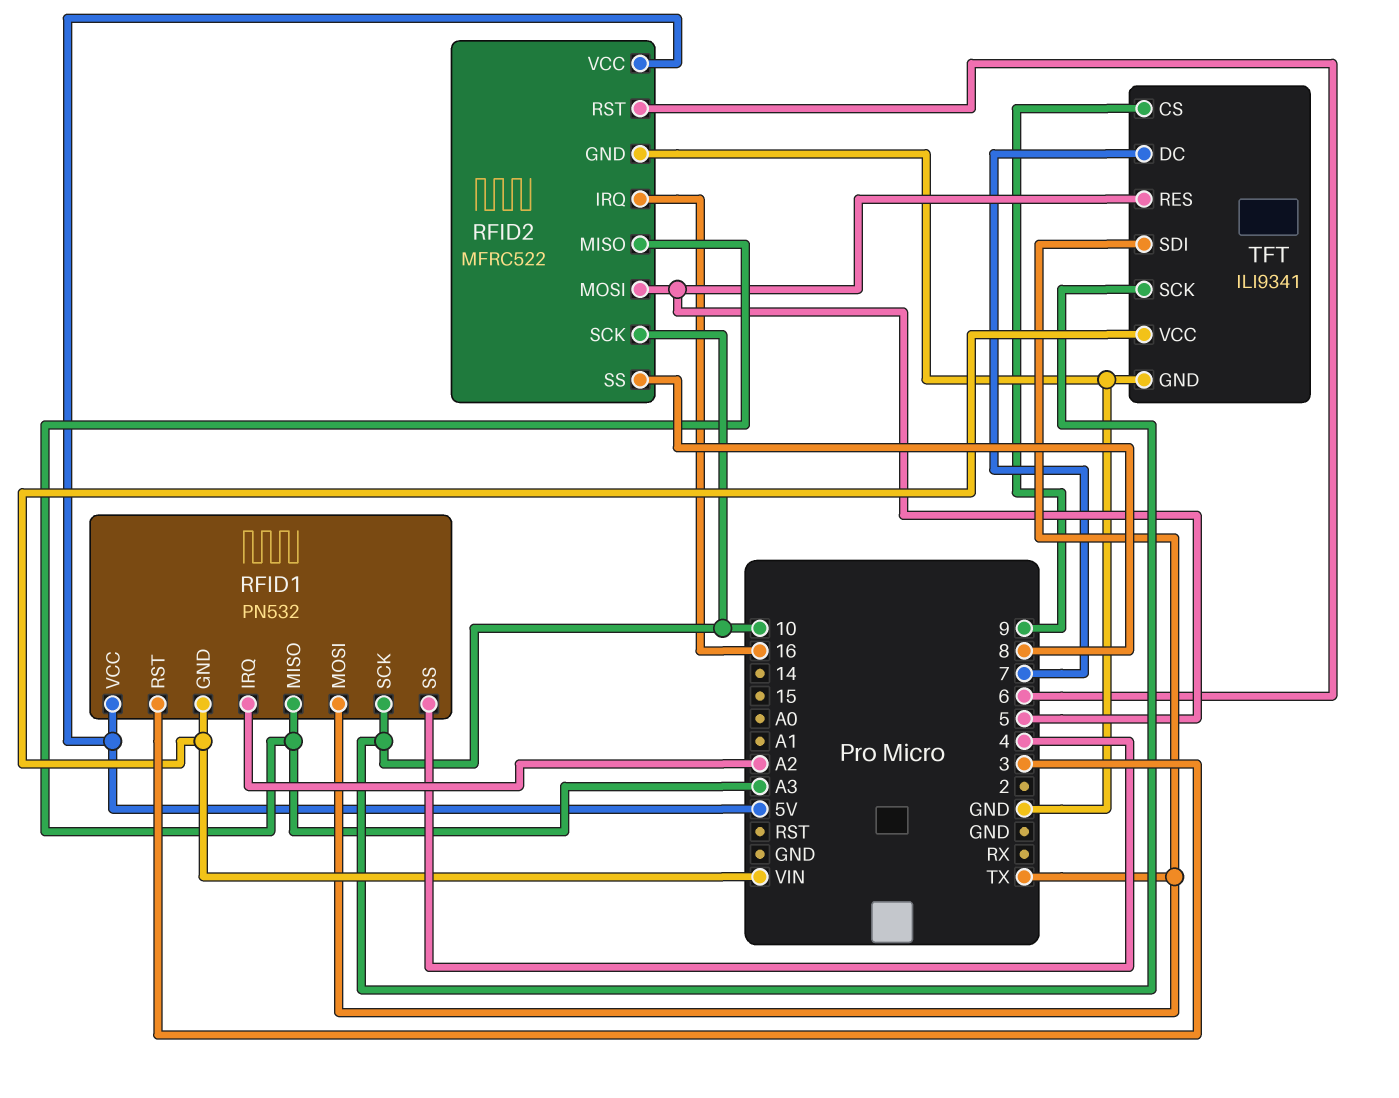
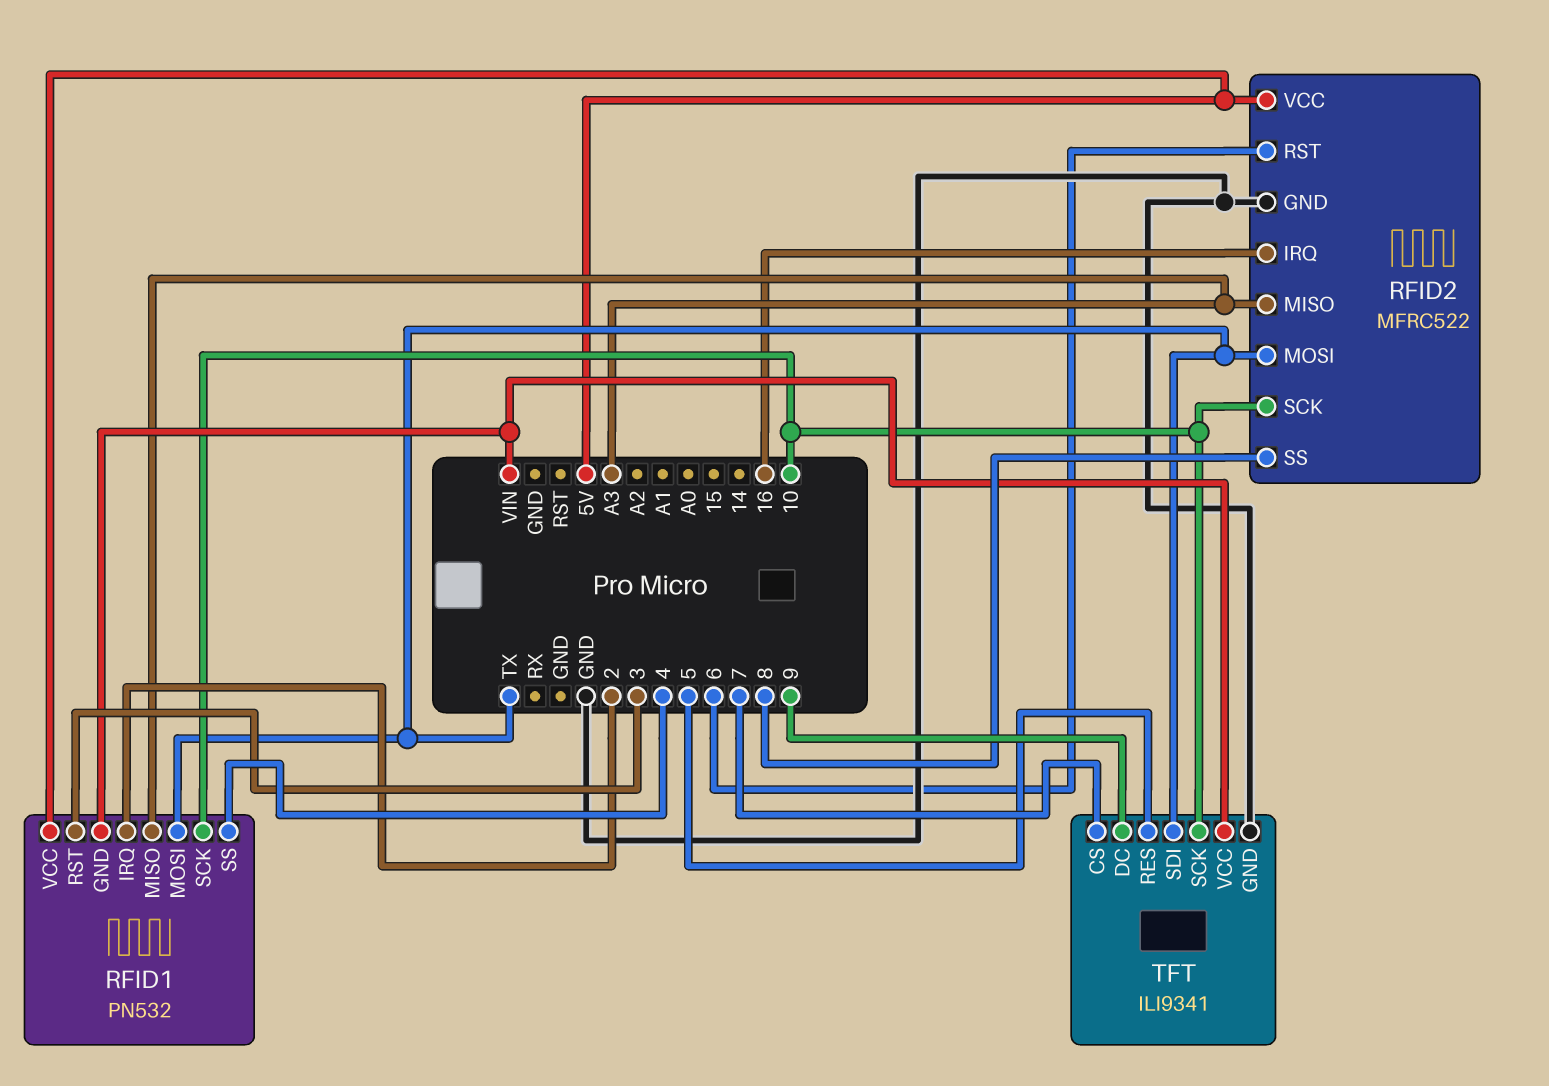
RFID1 pin IRQ: A2 -> 2
RFID2 pin MOSI: 5 -> TX
TFT pin CS: 9 -> 7
TFT pin DC: 7 -> 9

